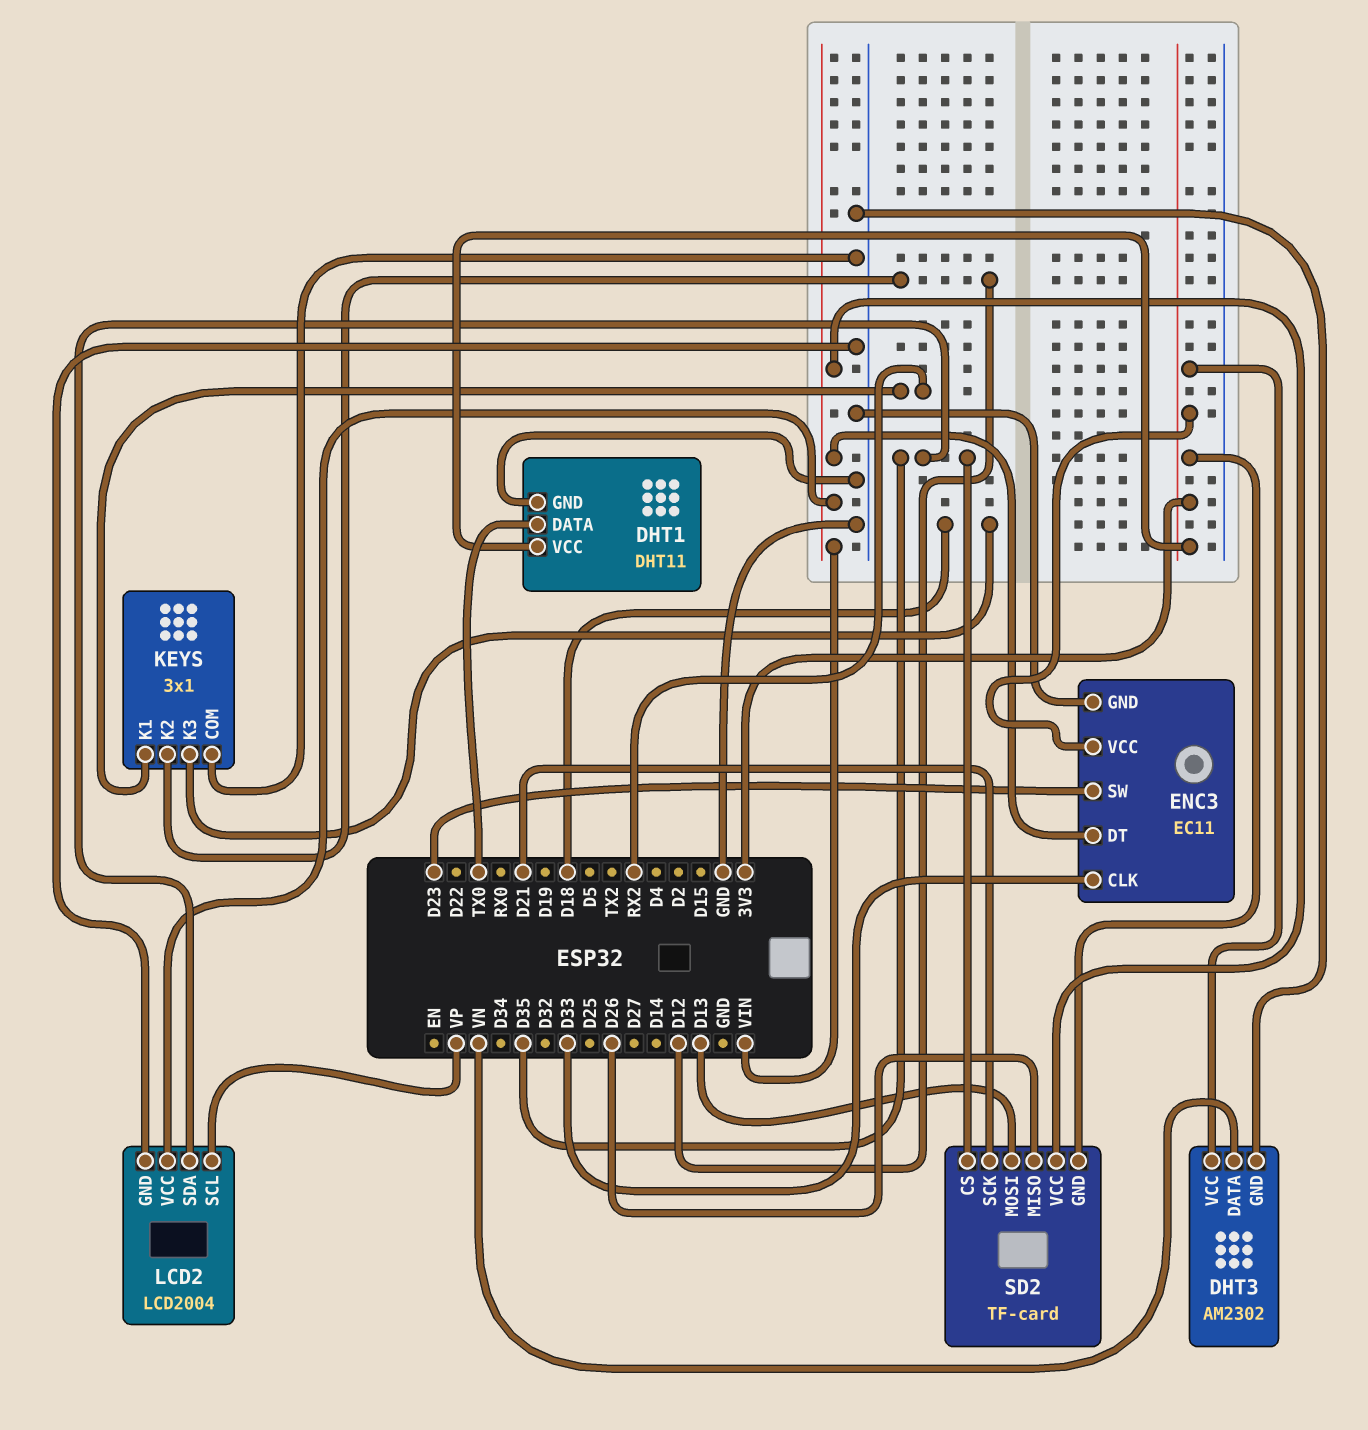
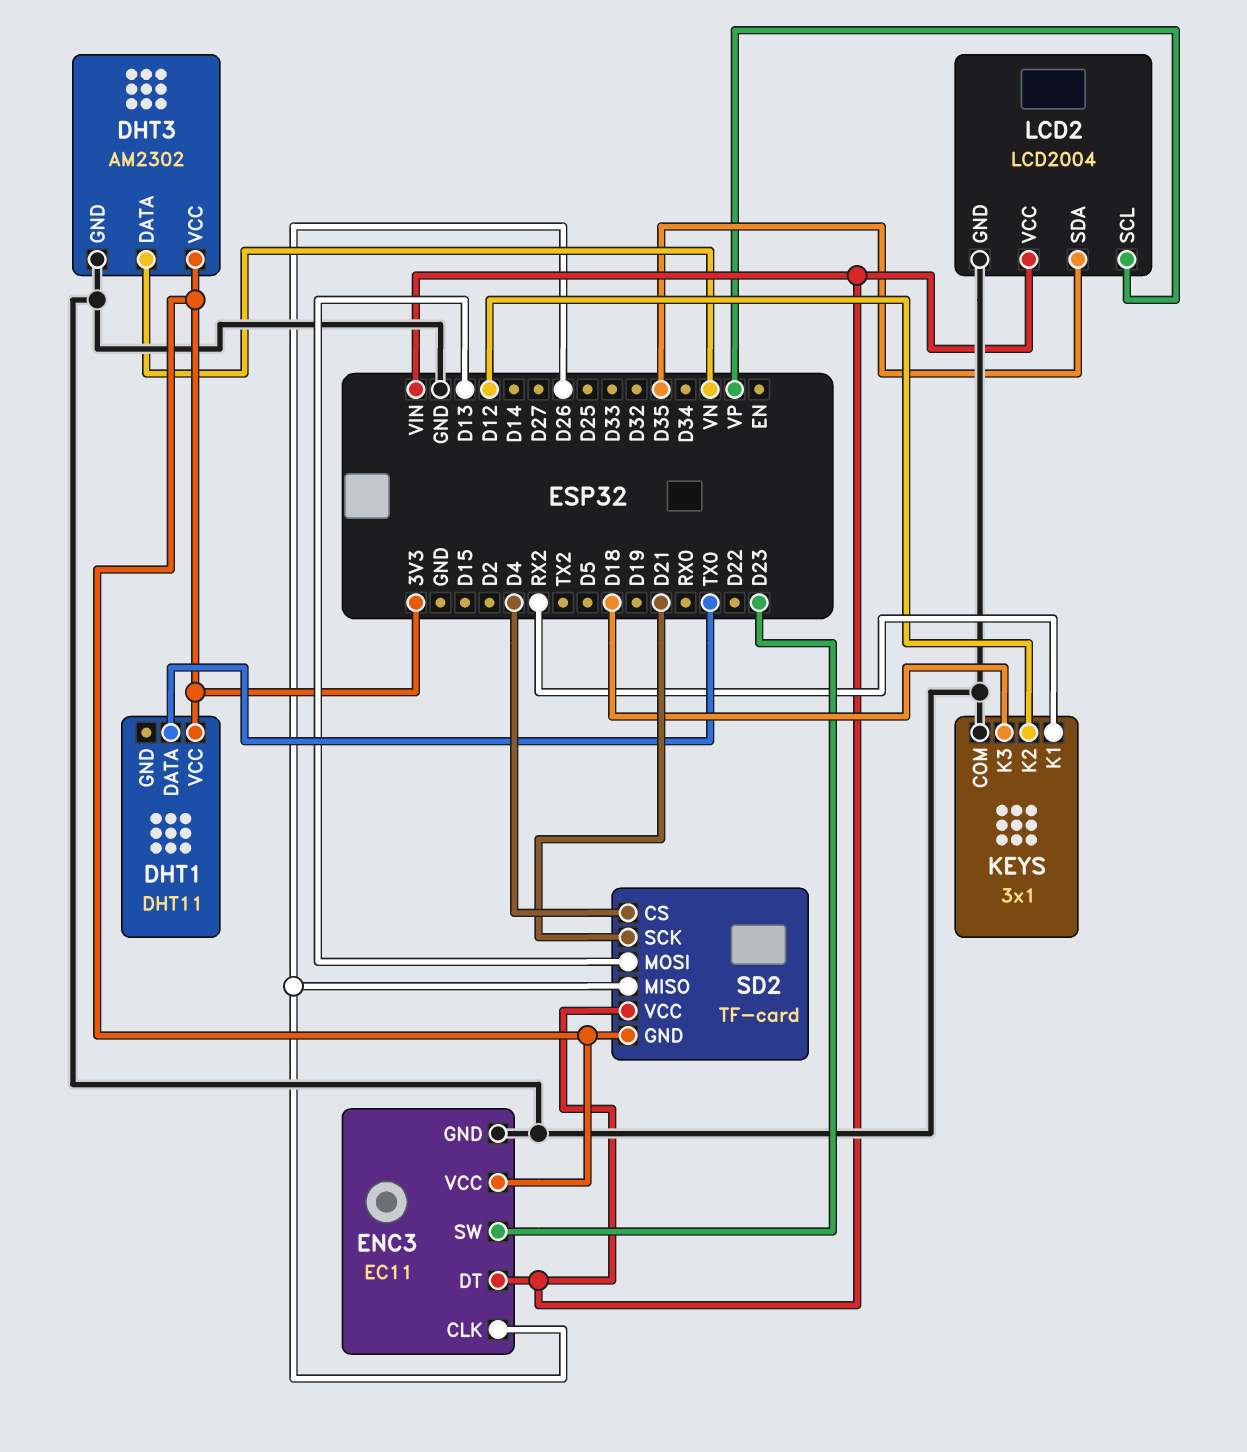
DHT1 pin GND: GND -> none
ENC3 pin CLK: D33 -> D26
SD2 pin CS: D35 -> D4

